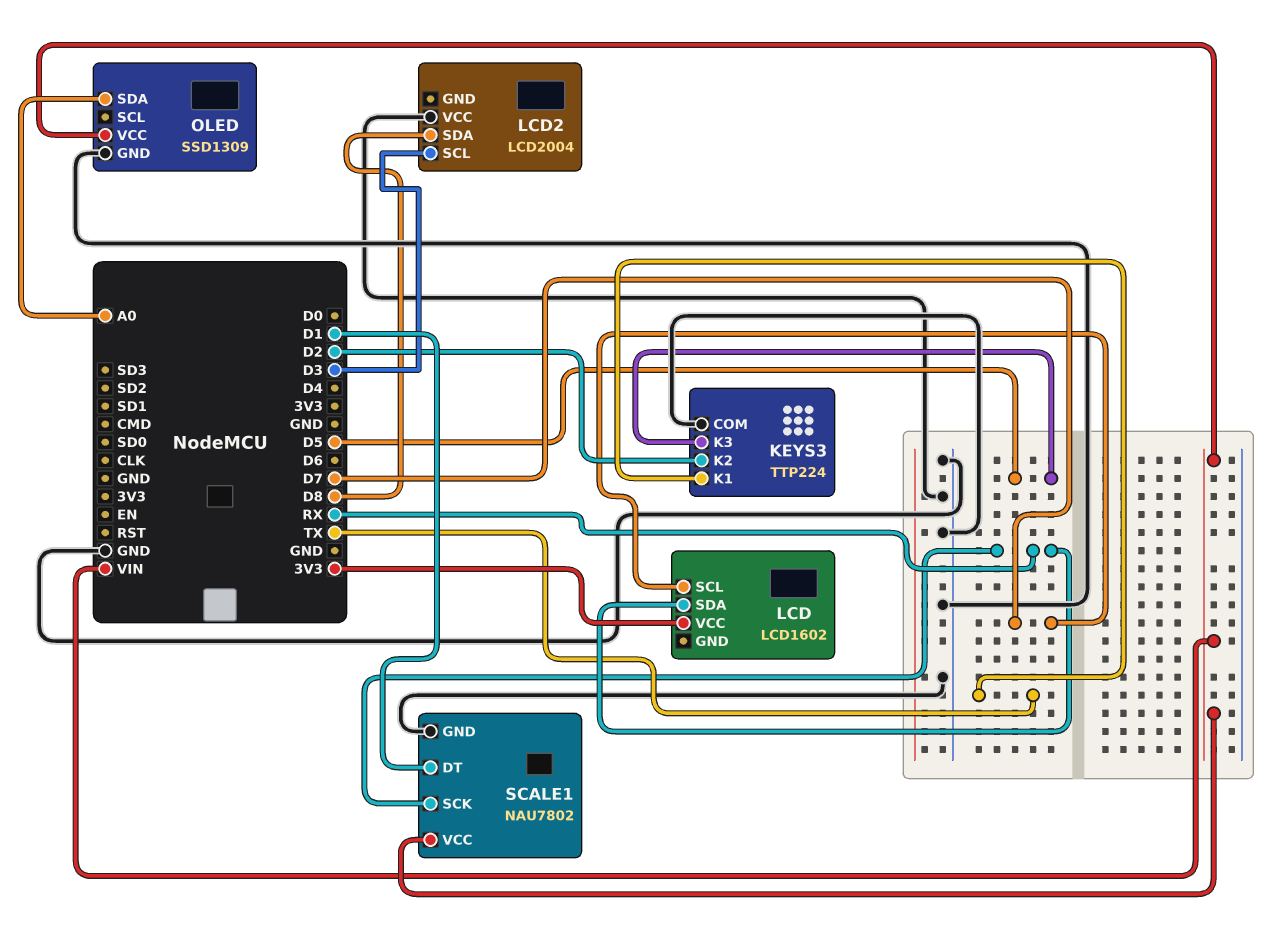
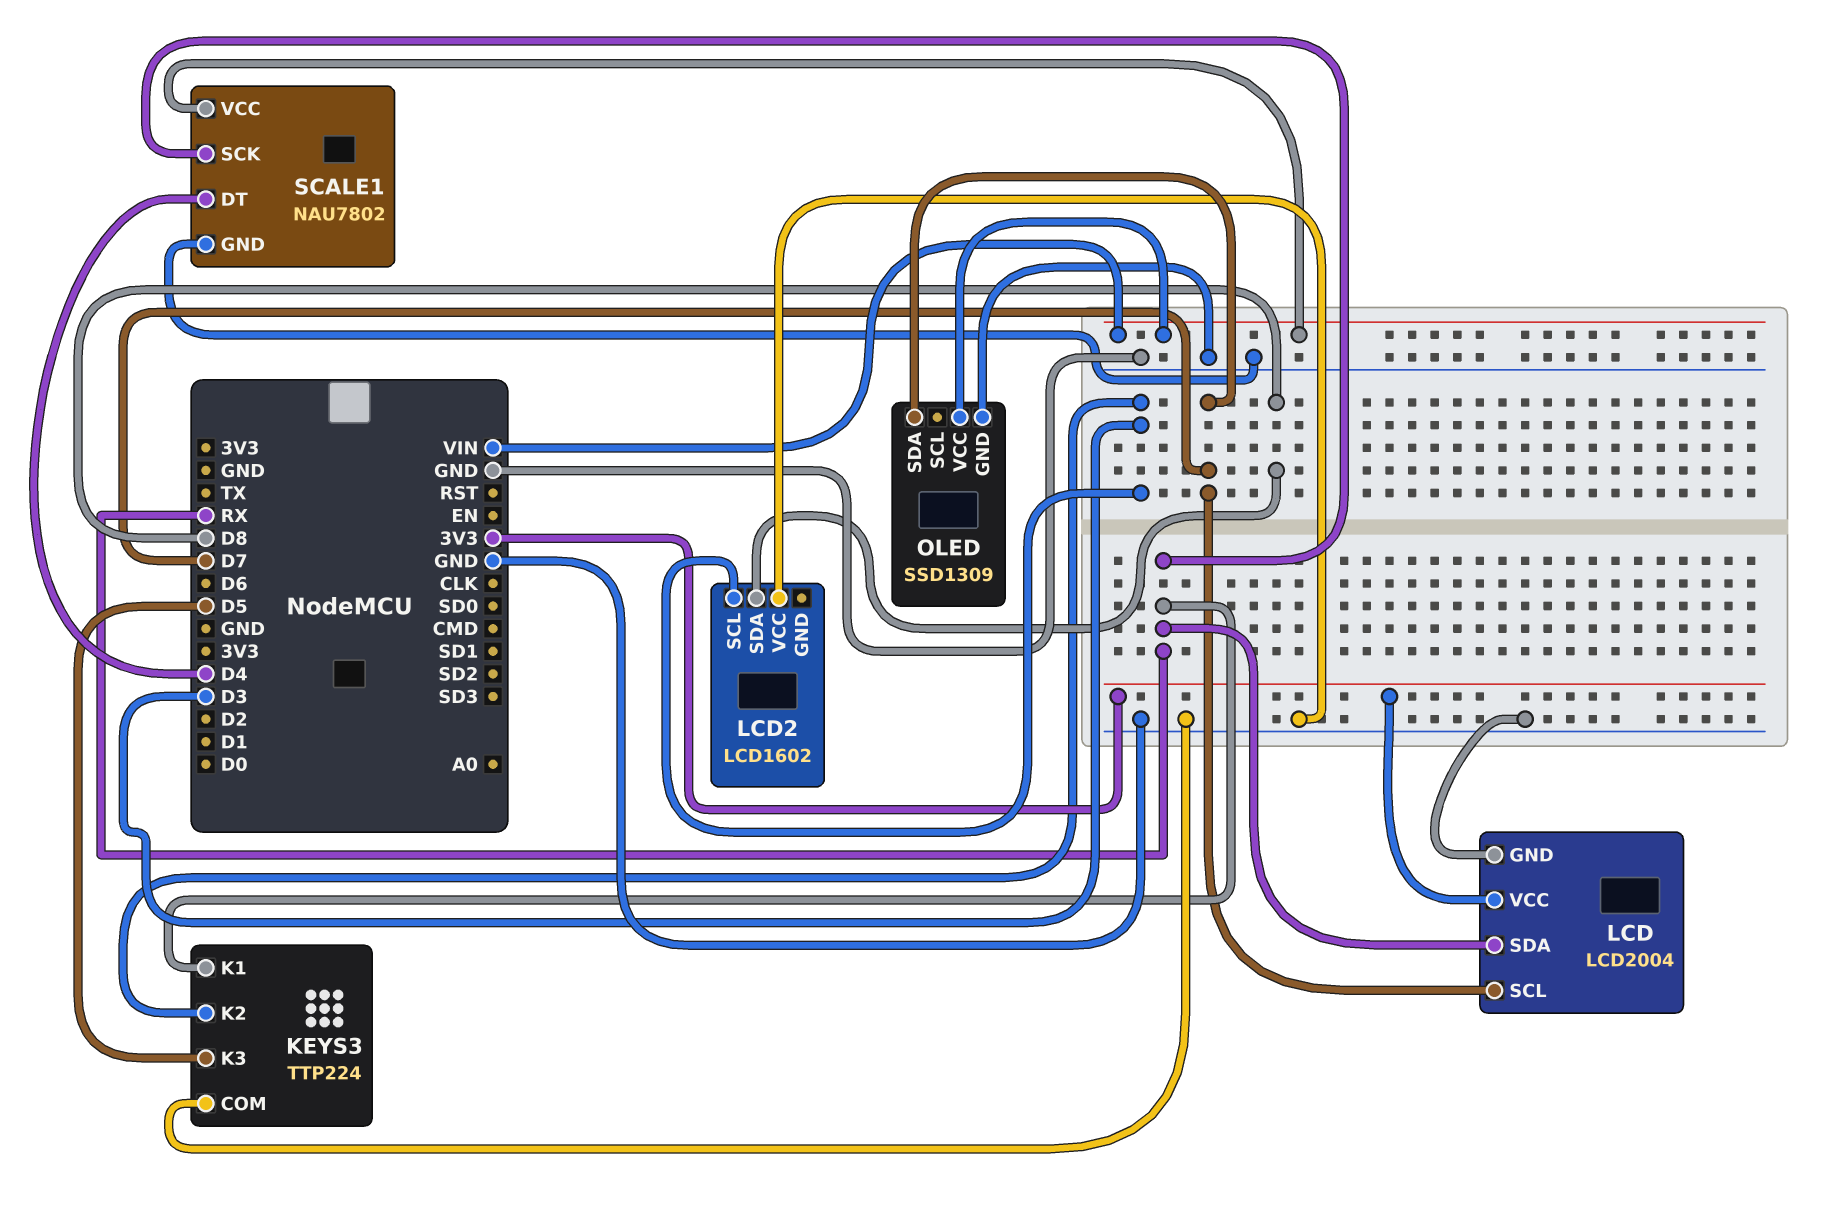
KEYS3 pin K1: TX -> RX
KEYS3 pin K2: D2 -> D3
LCD: LCD1602 -> LCD2004
LCD pin GND: none -> GND
LCD2: LCD2004 -> LCD1602
OLED pin SDA: A0 -> D7
SCALE1 pin DT: D1 -> D4

